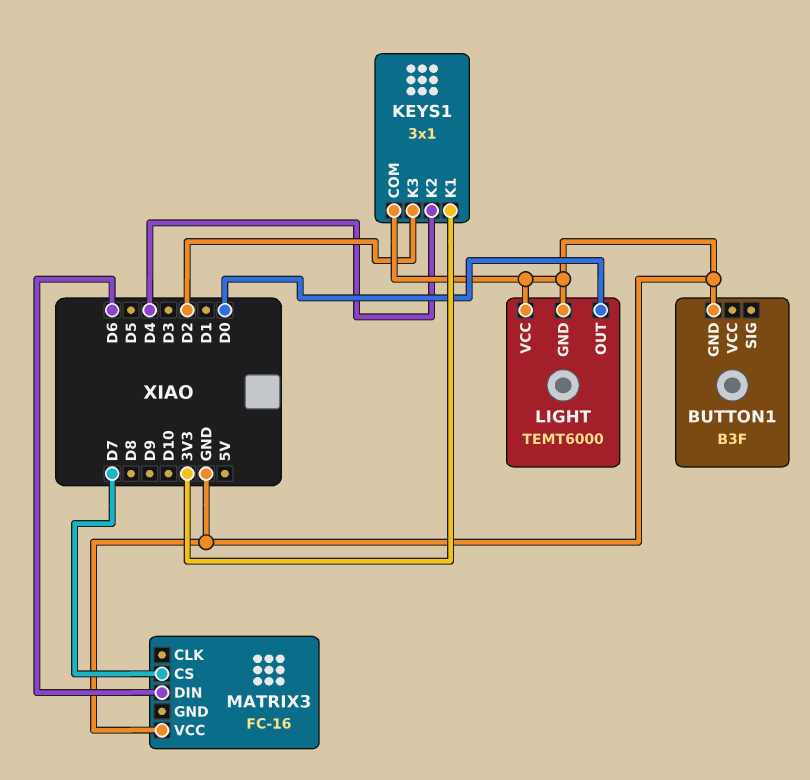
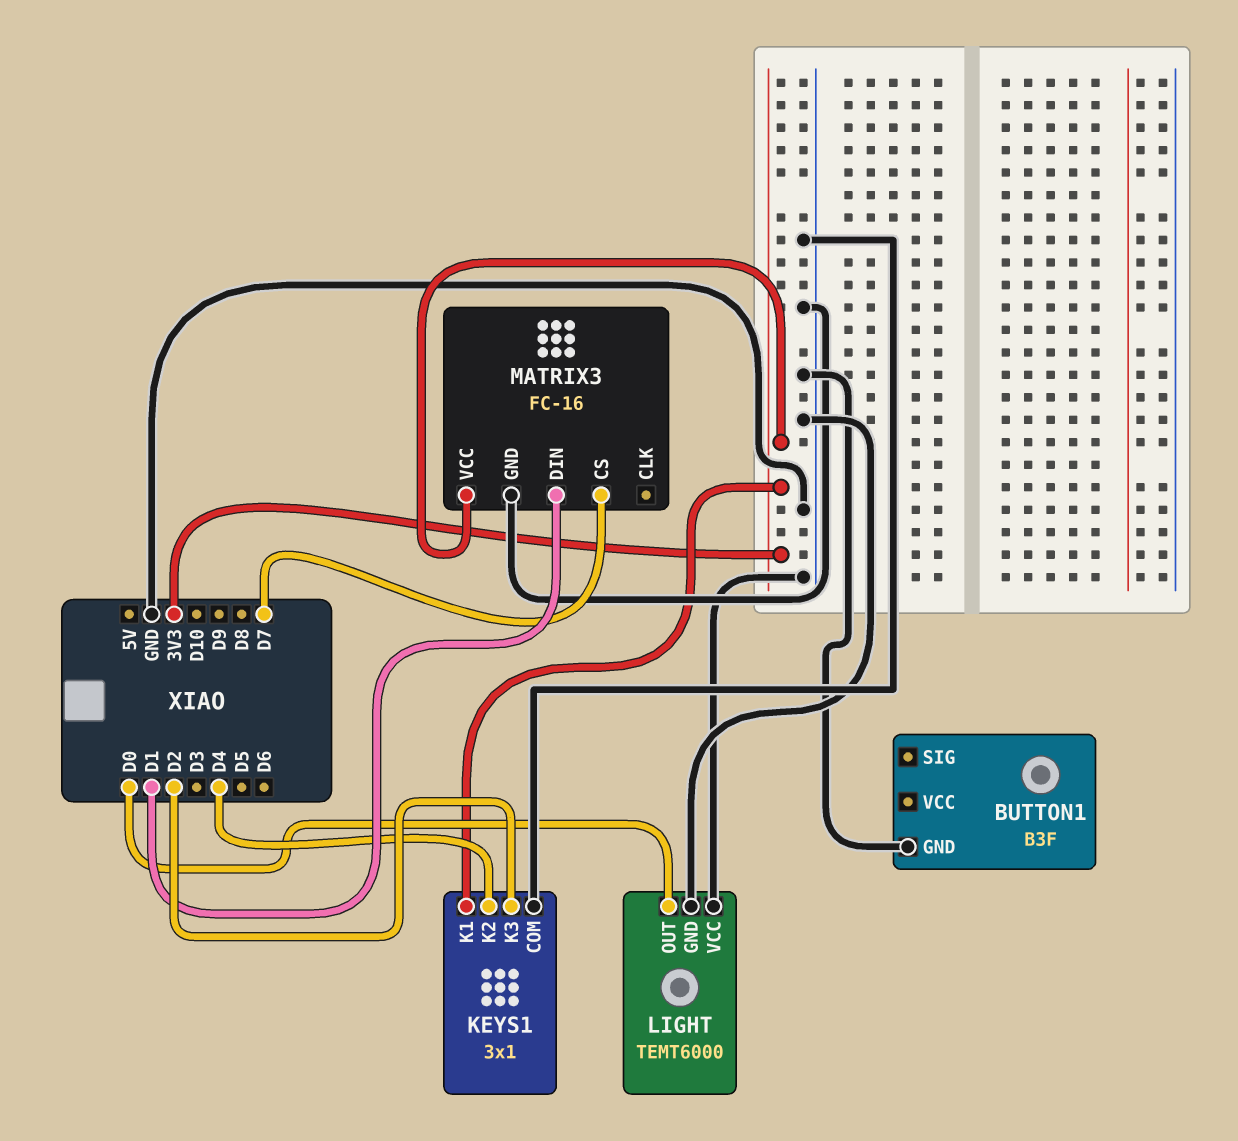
MATRIX3 pin DIN: D6 -> D1
MATRIX3 pin GND: none -> GND
MATRIX3 pin VCC: GND -> 3V3

